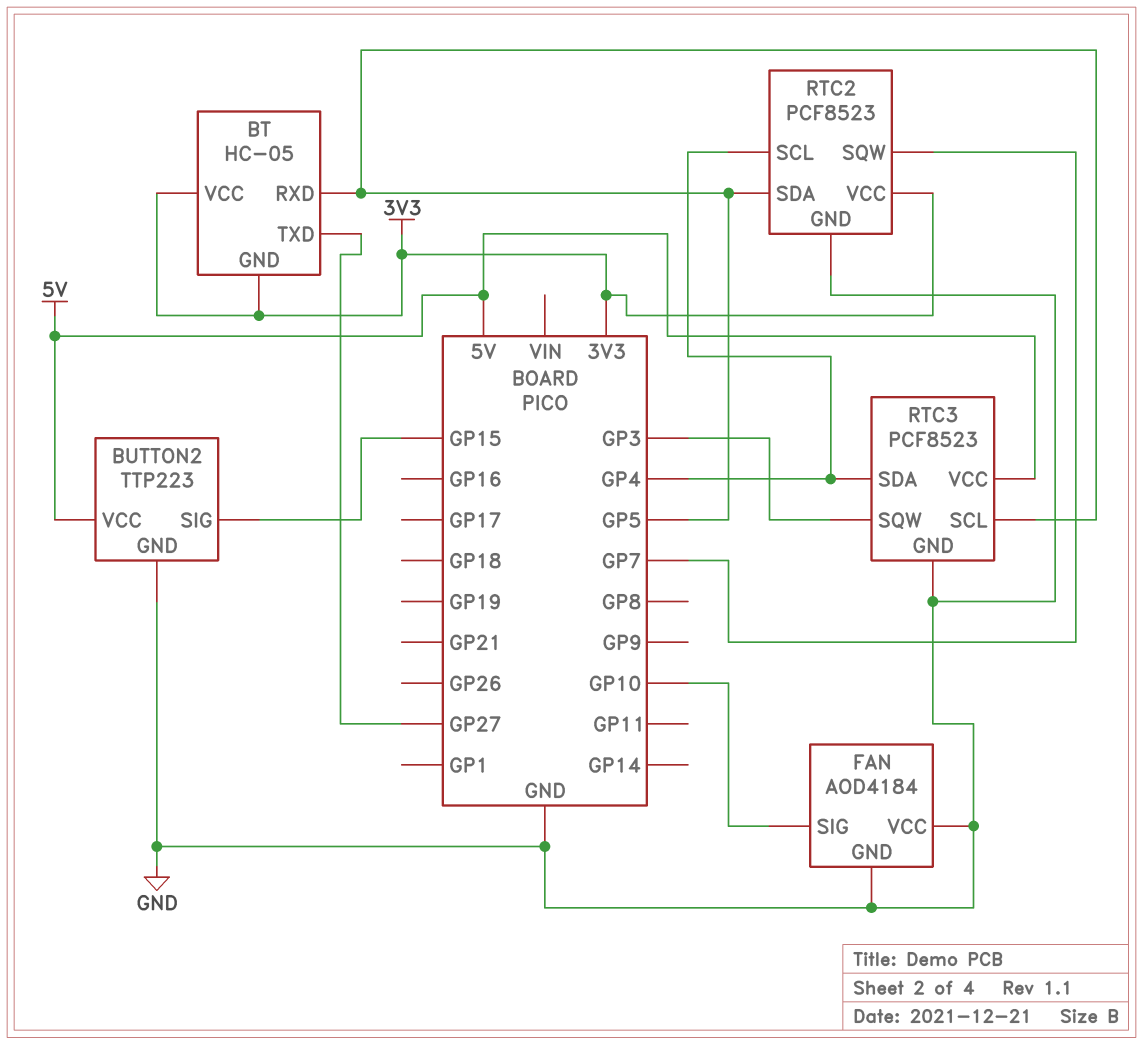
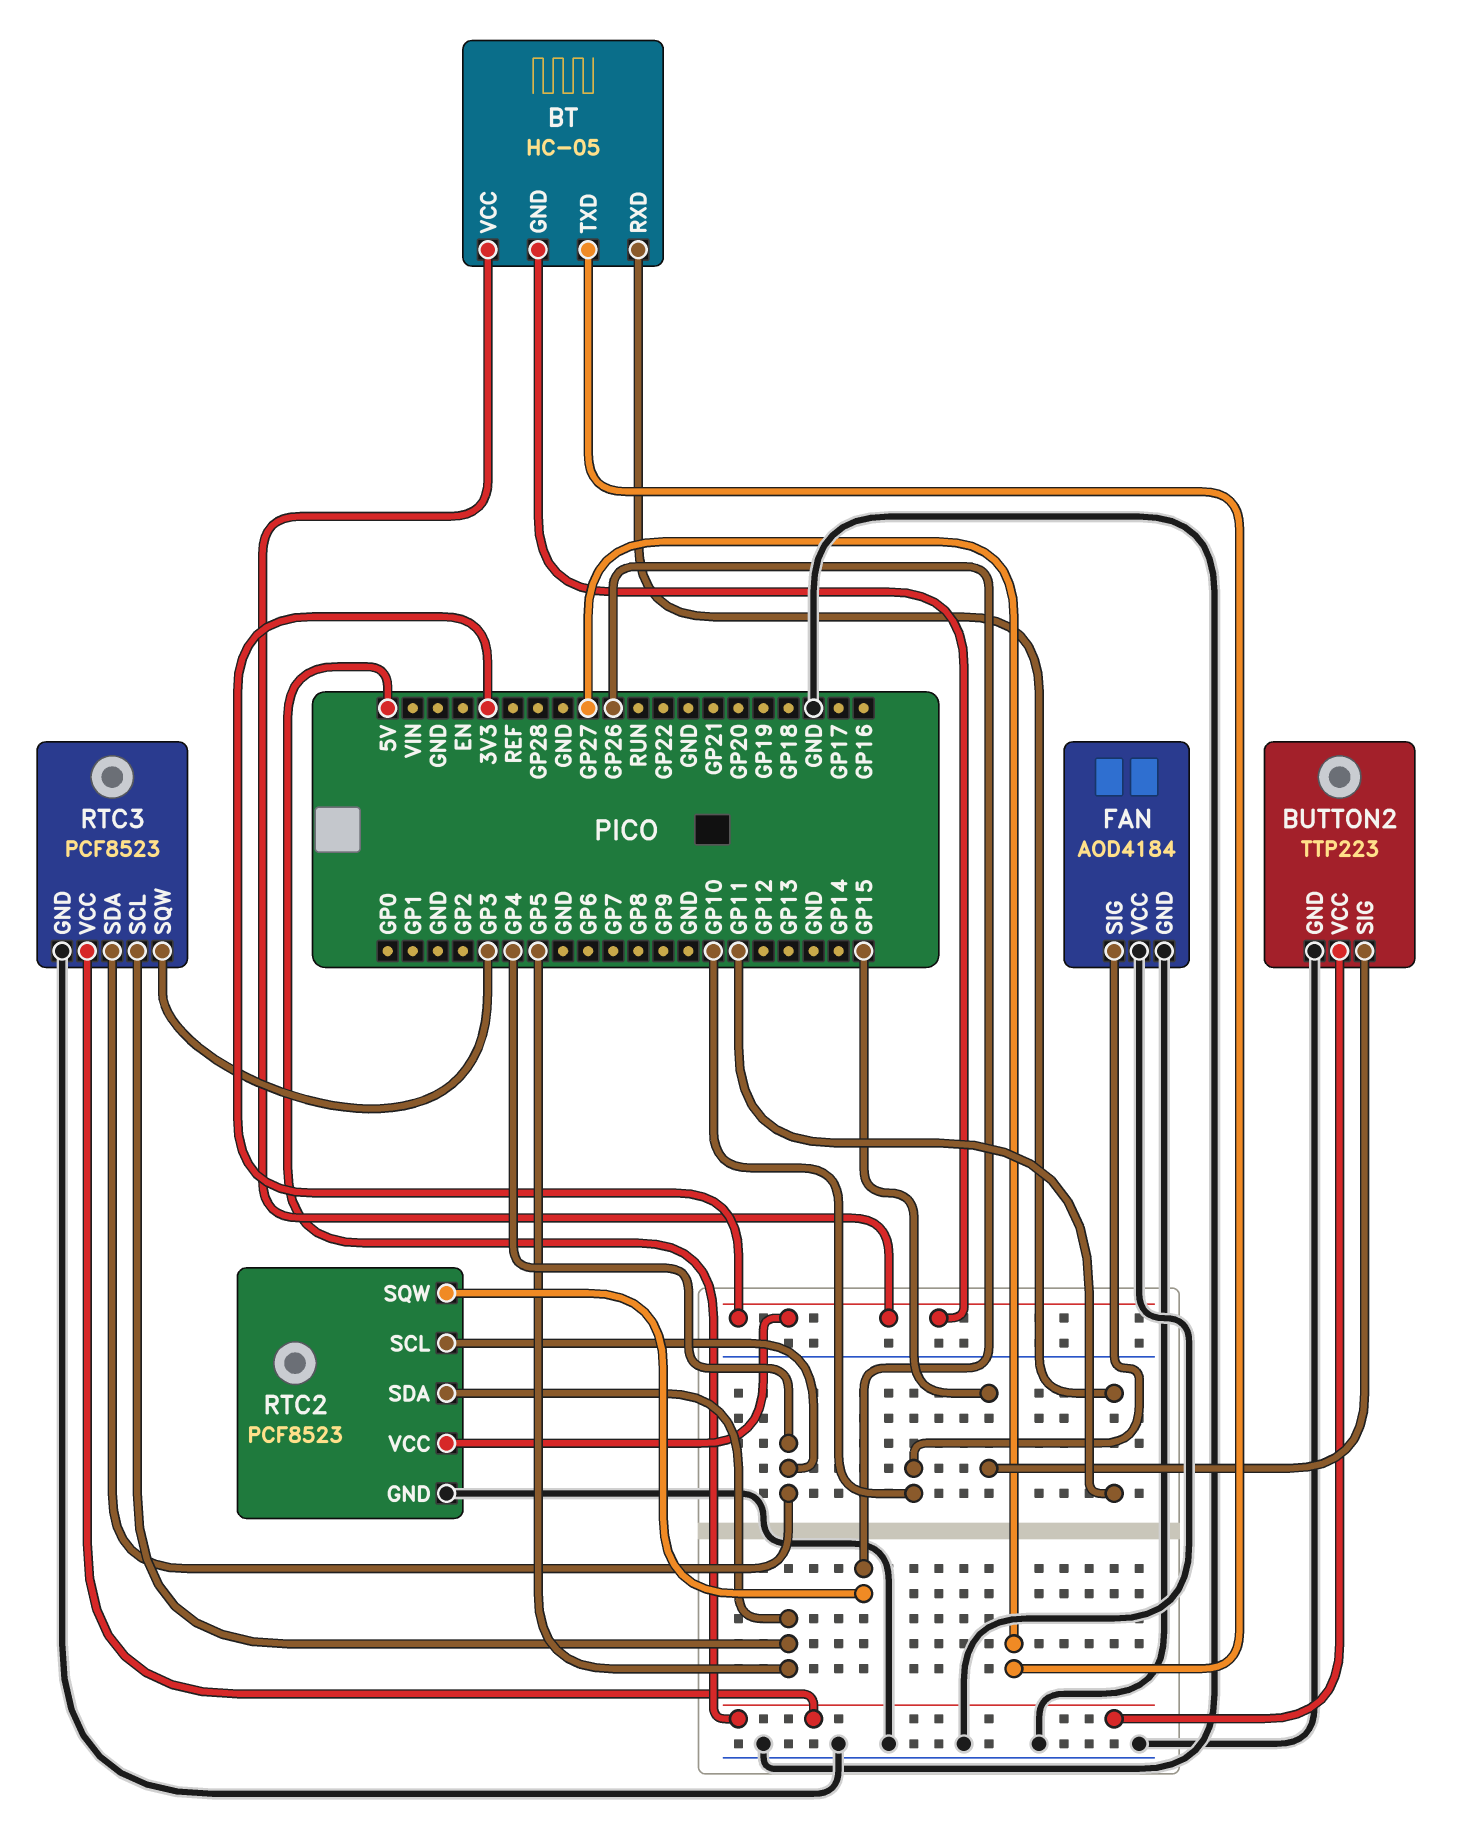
BT pin RXD: GP5 -> GP11
RTC2 pin SQW: GP7 -> GP26

